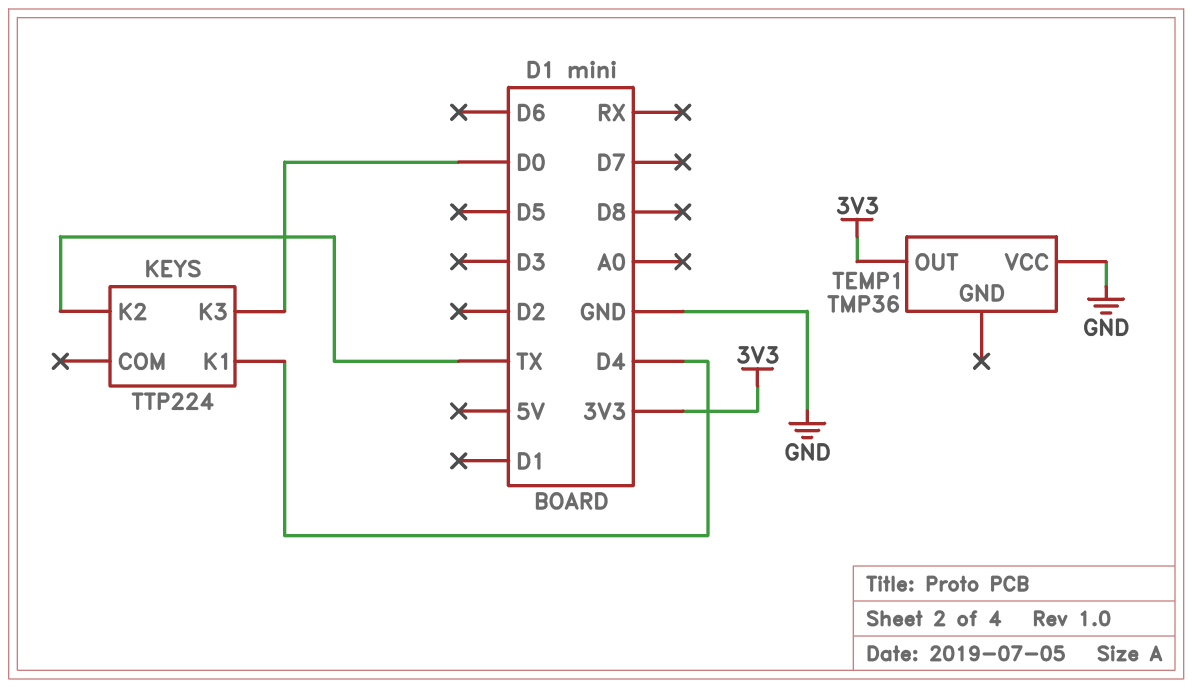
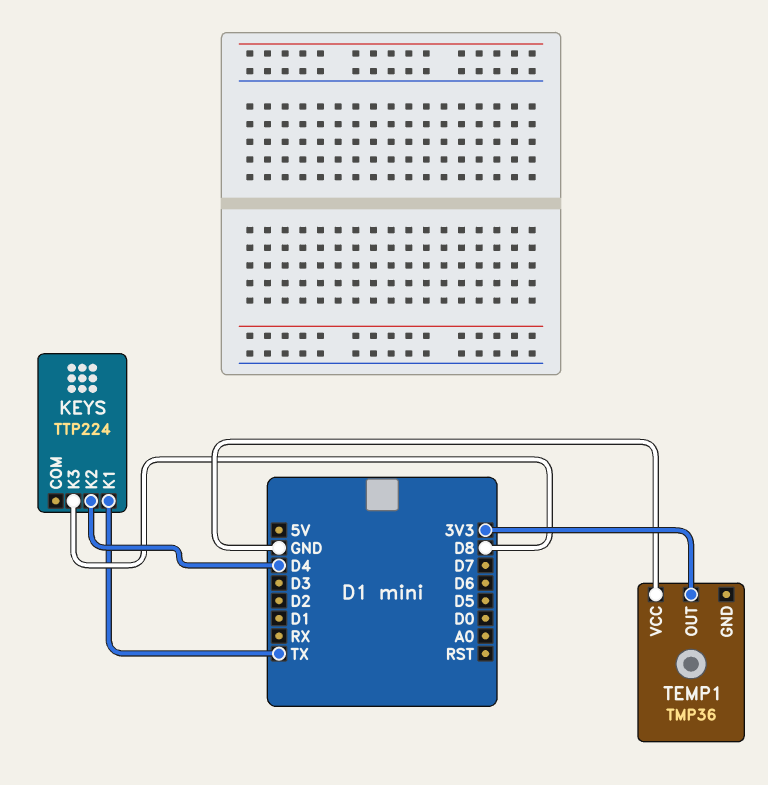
KEYS pin K1: D4 -> TX
KEYS pin K2: TX -> D4
KEYS pin K3: D0 -> D8

